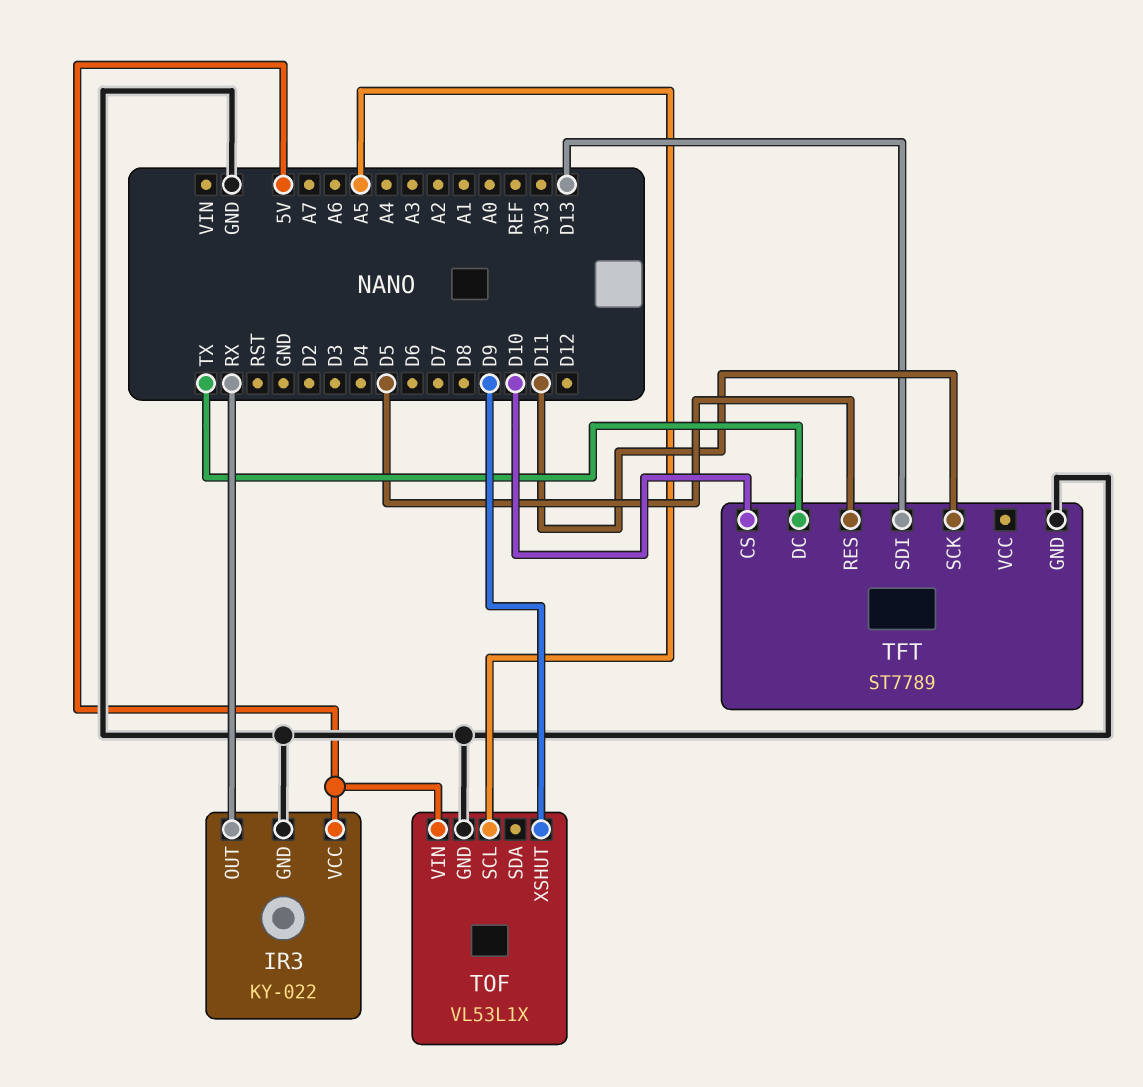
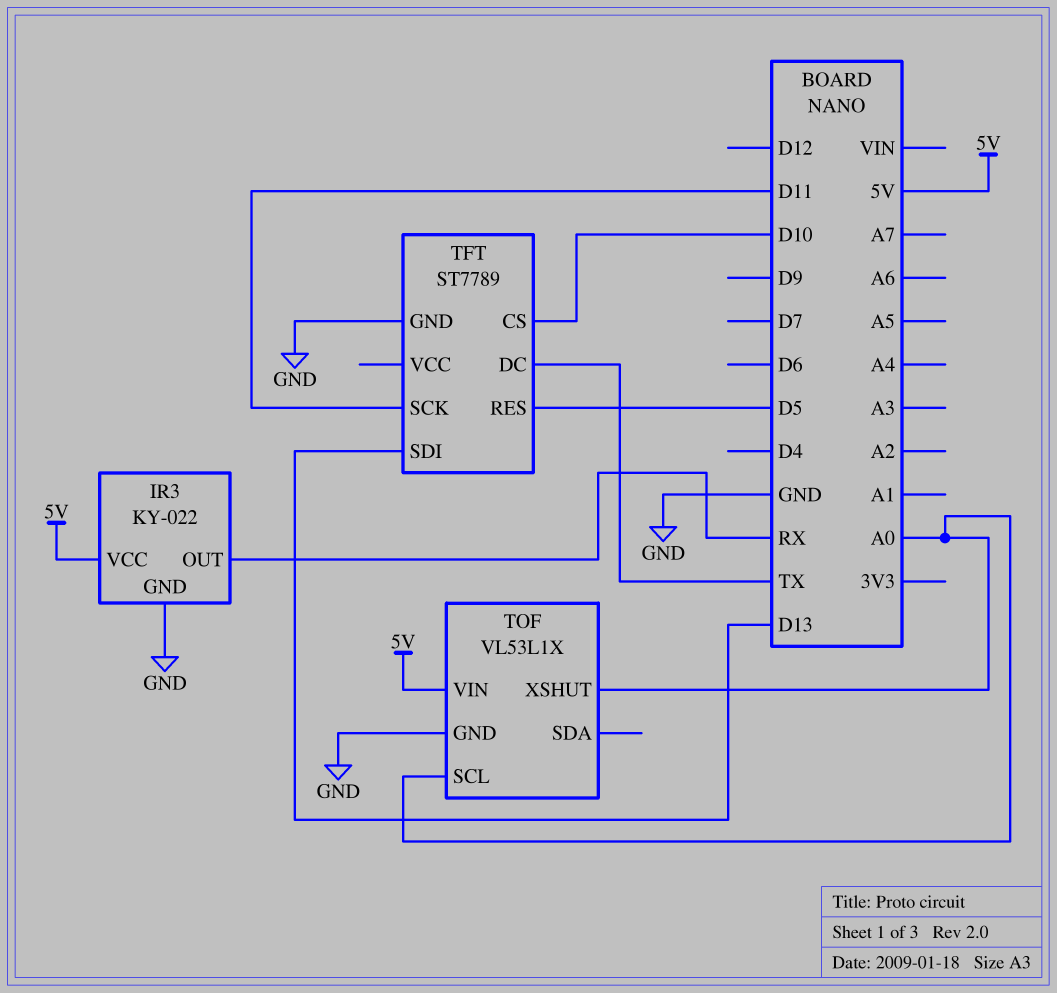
TOF pin SCL: A5 -> A0
TOF pin XSHUT: D9 -> A0

